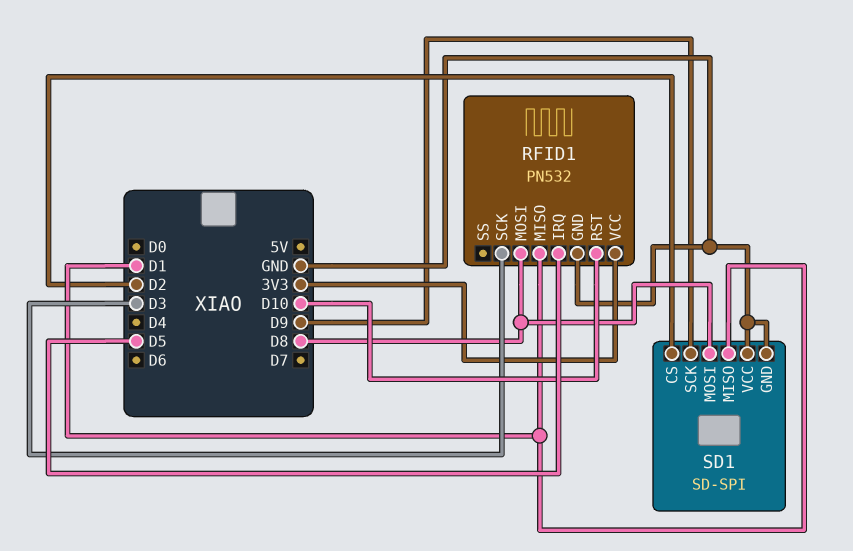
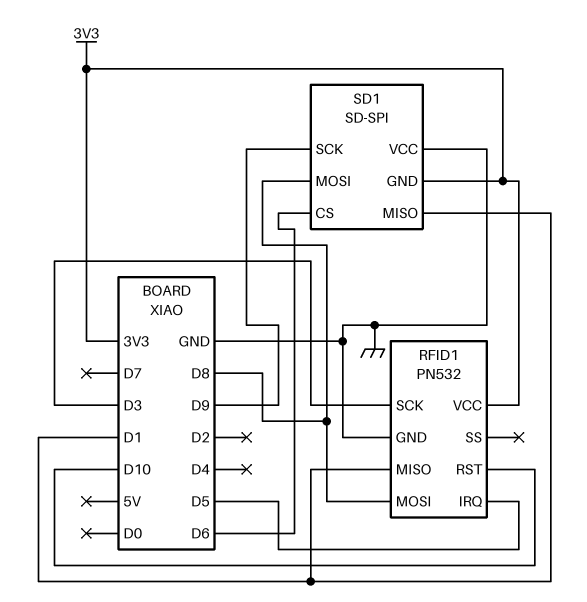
SD1 pin CS: D2 -> D6
SD1 pin GND: GND -> 3V3

